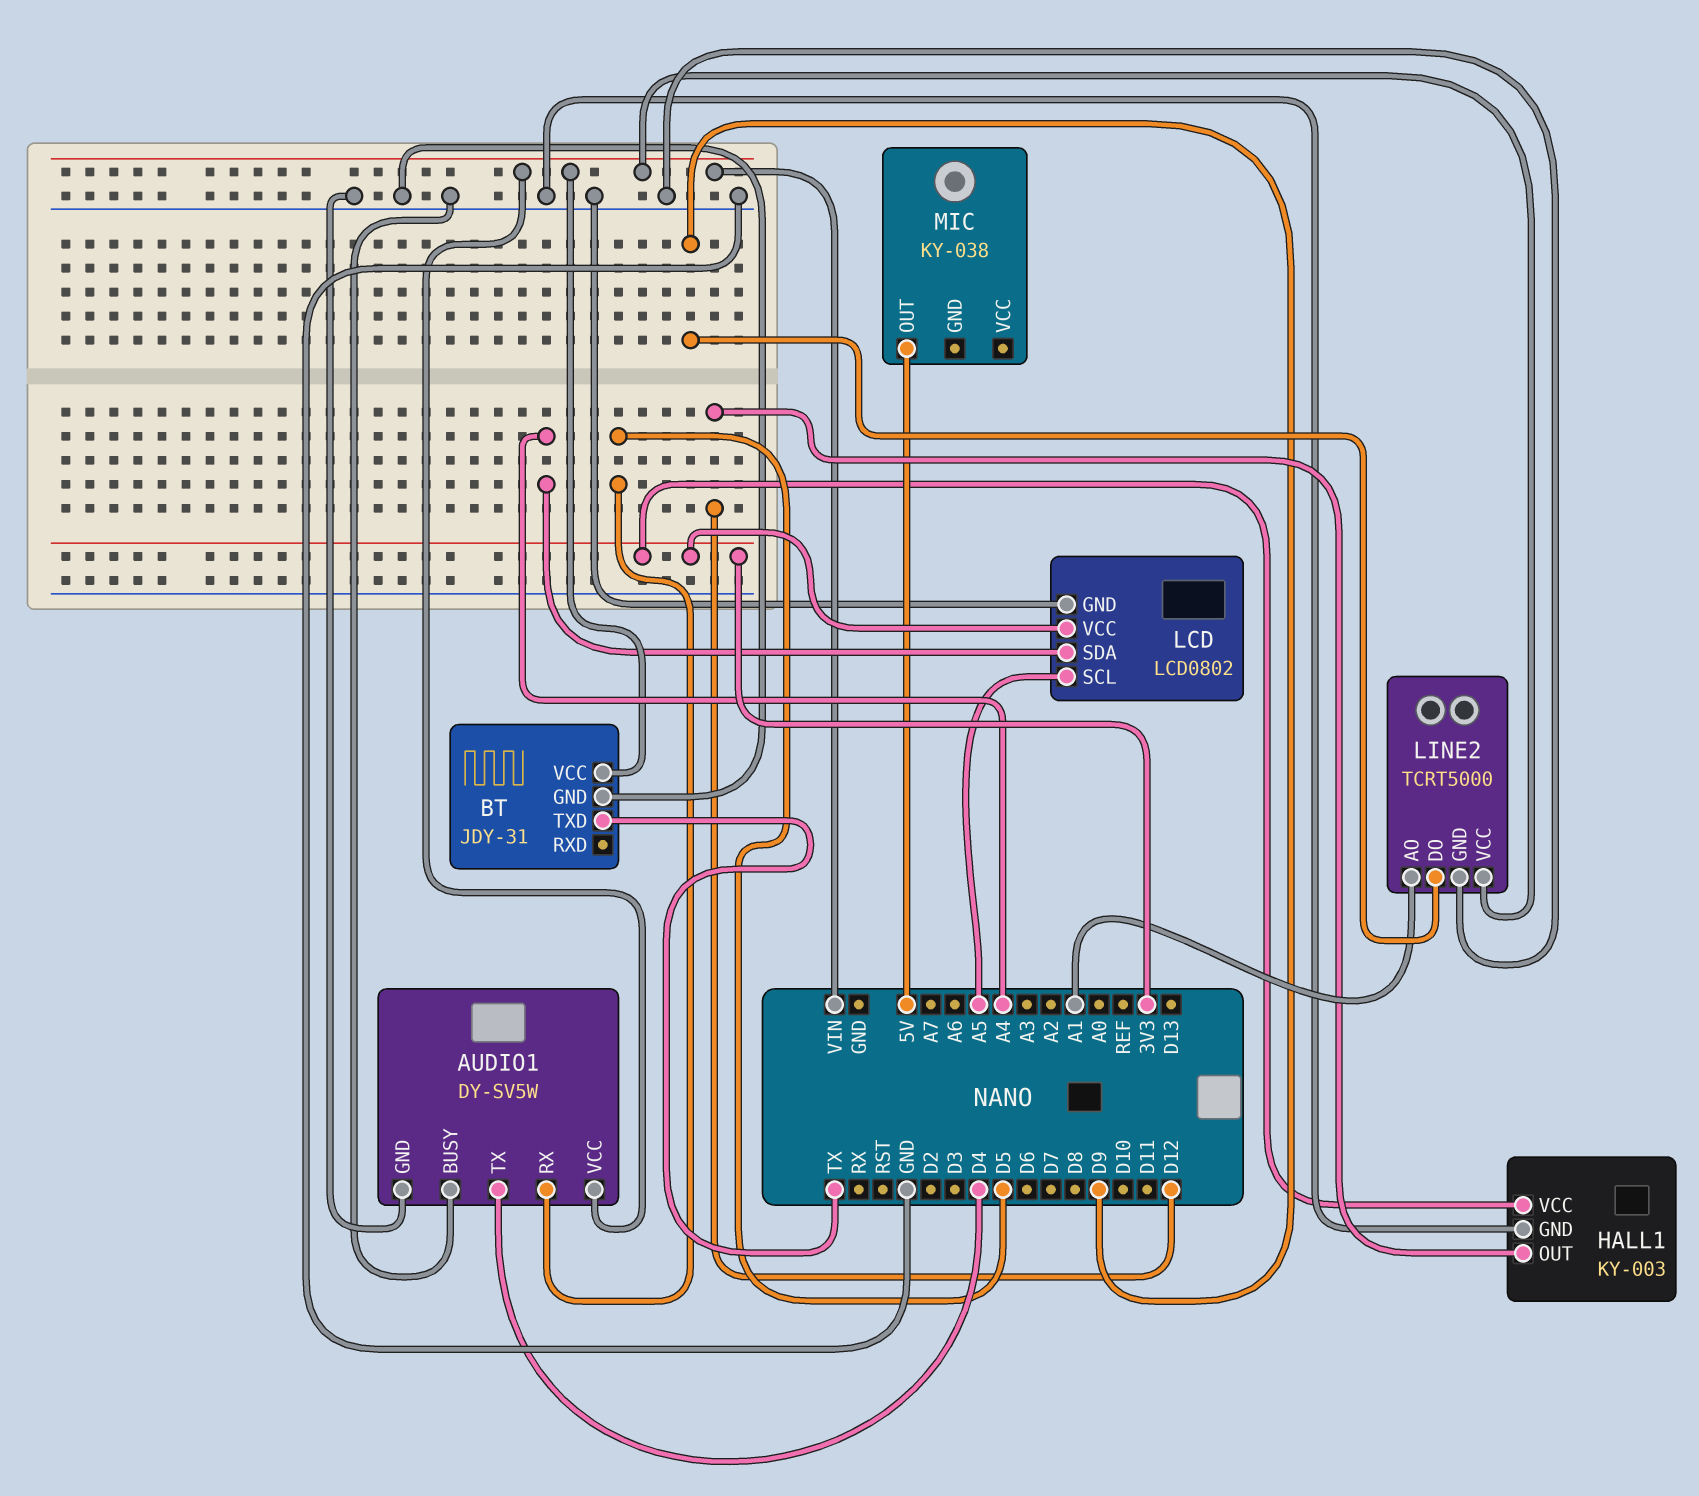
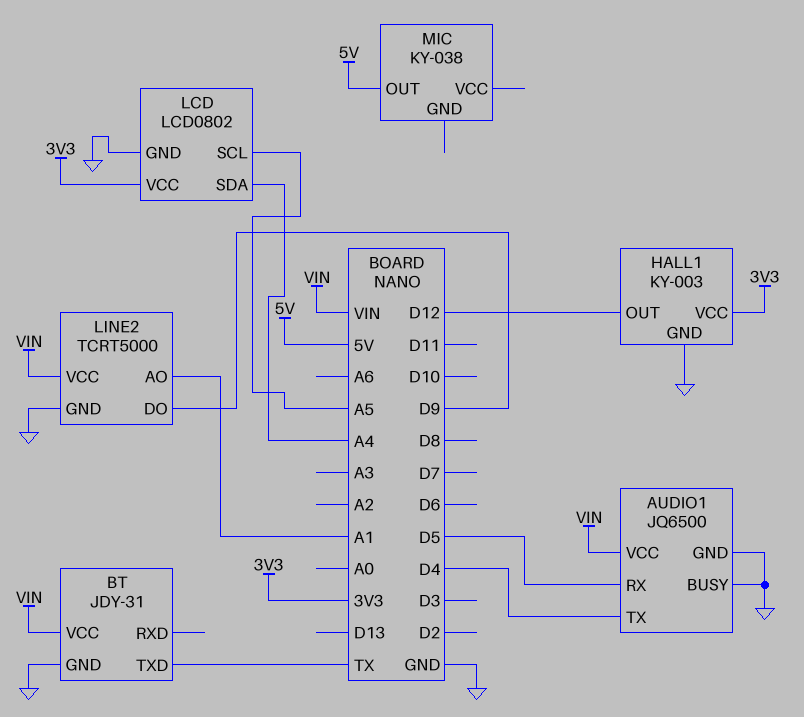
AUDIO1: DY-SV5W -> JQ6500

